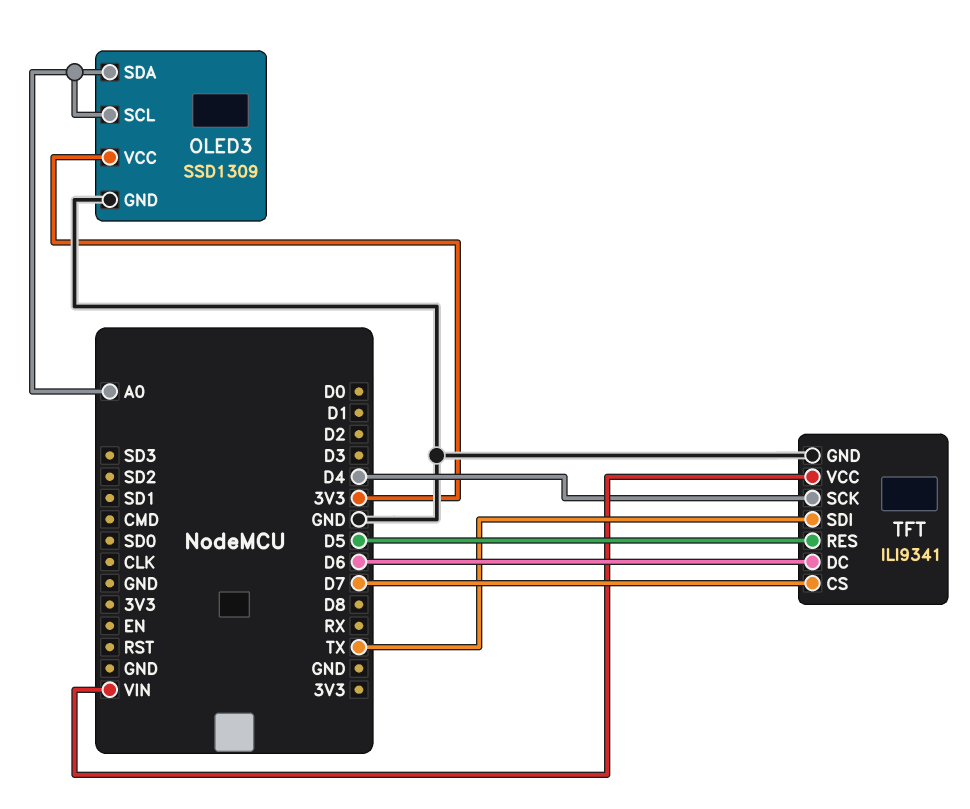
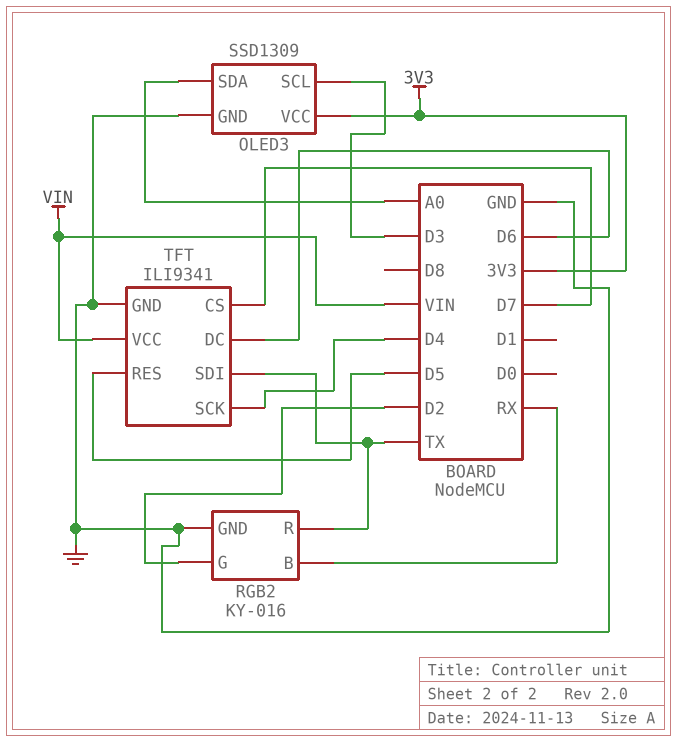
OLED3 pin SCL: A0 -> D3
RGB2: none -> KY-016
RGB2 pin B: none -> RX
RGB2 pin G: none -> D2
RGB2 pin GND: none -> GND
RGB2 pin R: none -> TX

